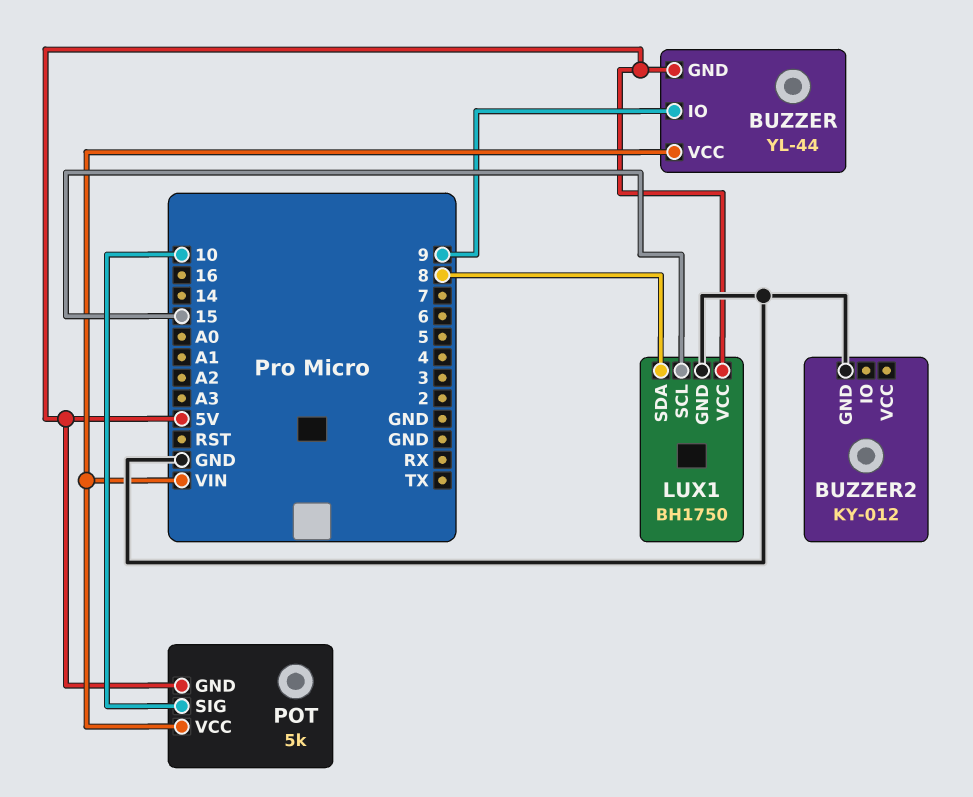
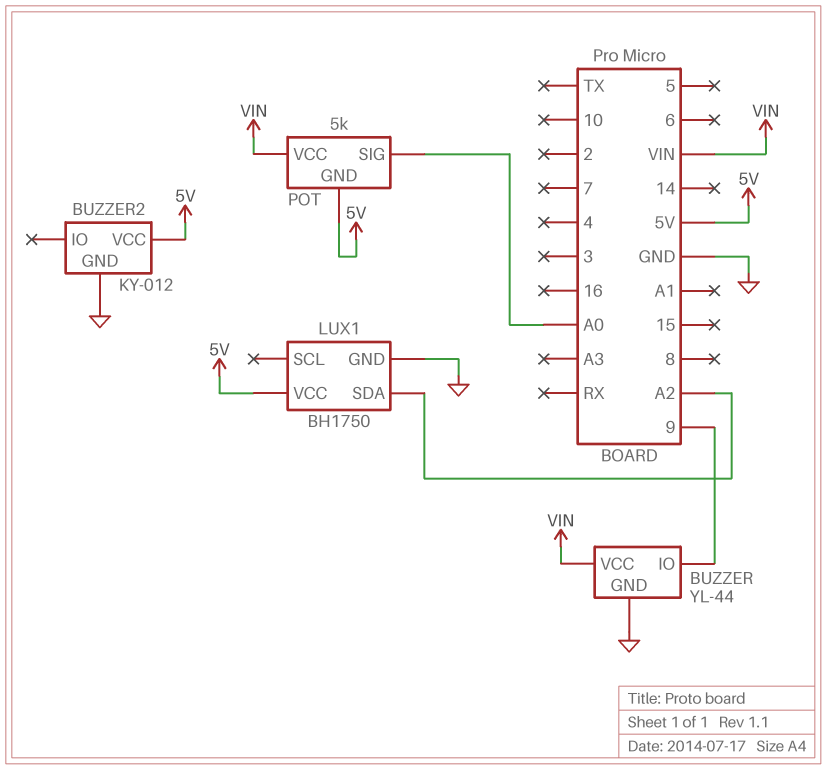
BUZZER pin GND: 5V -> GND
BUZZER2 pin VCC: none -> 5V
LUX1 pin SCL: 15 -> none
LUX1 pin SDA: 8 -> A2
POT pin SIG: 10 -> A0

